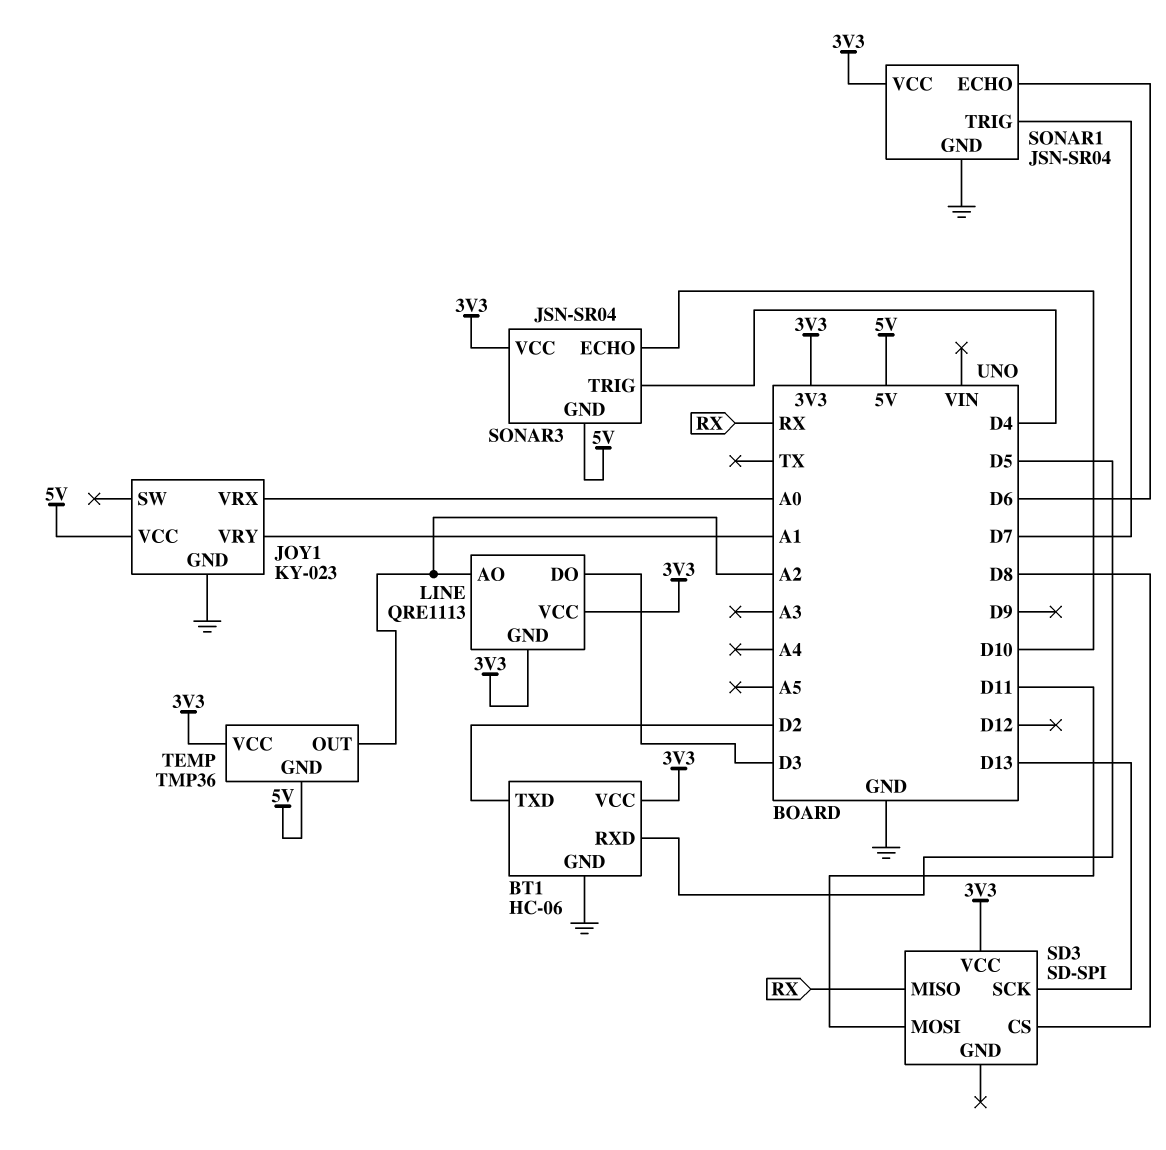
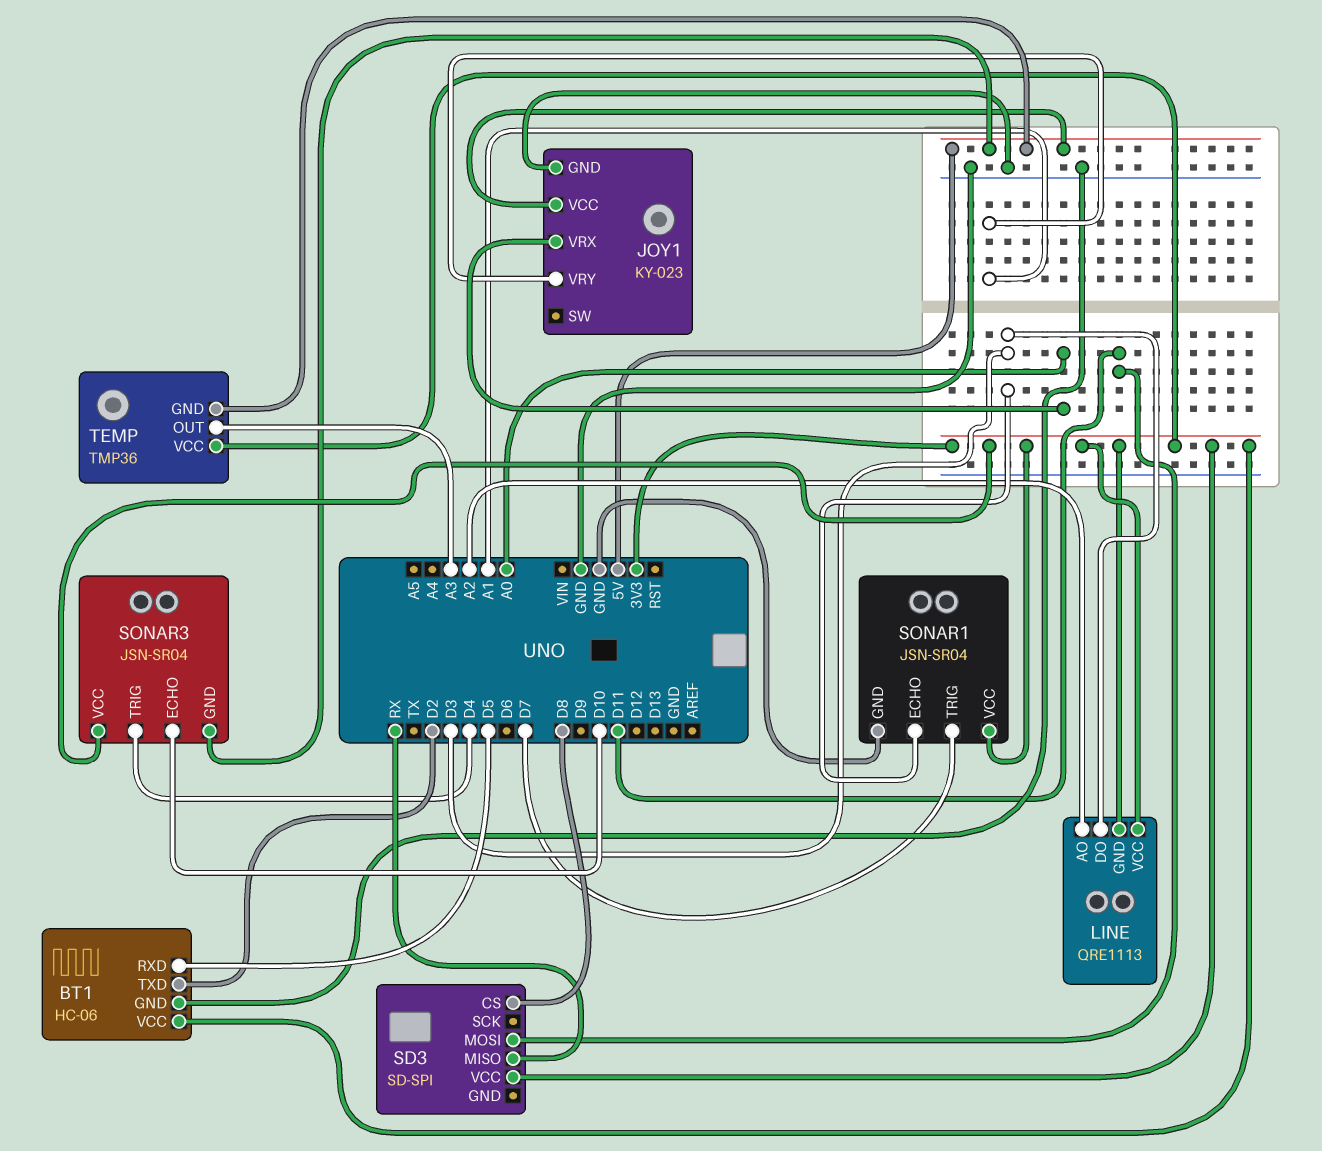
SD3 pin SCK: D13 -> none
SONAR1 pin ECHO: D6 -> D3
TEMP pin OUT: A2 -> A3

